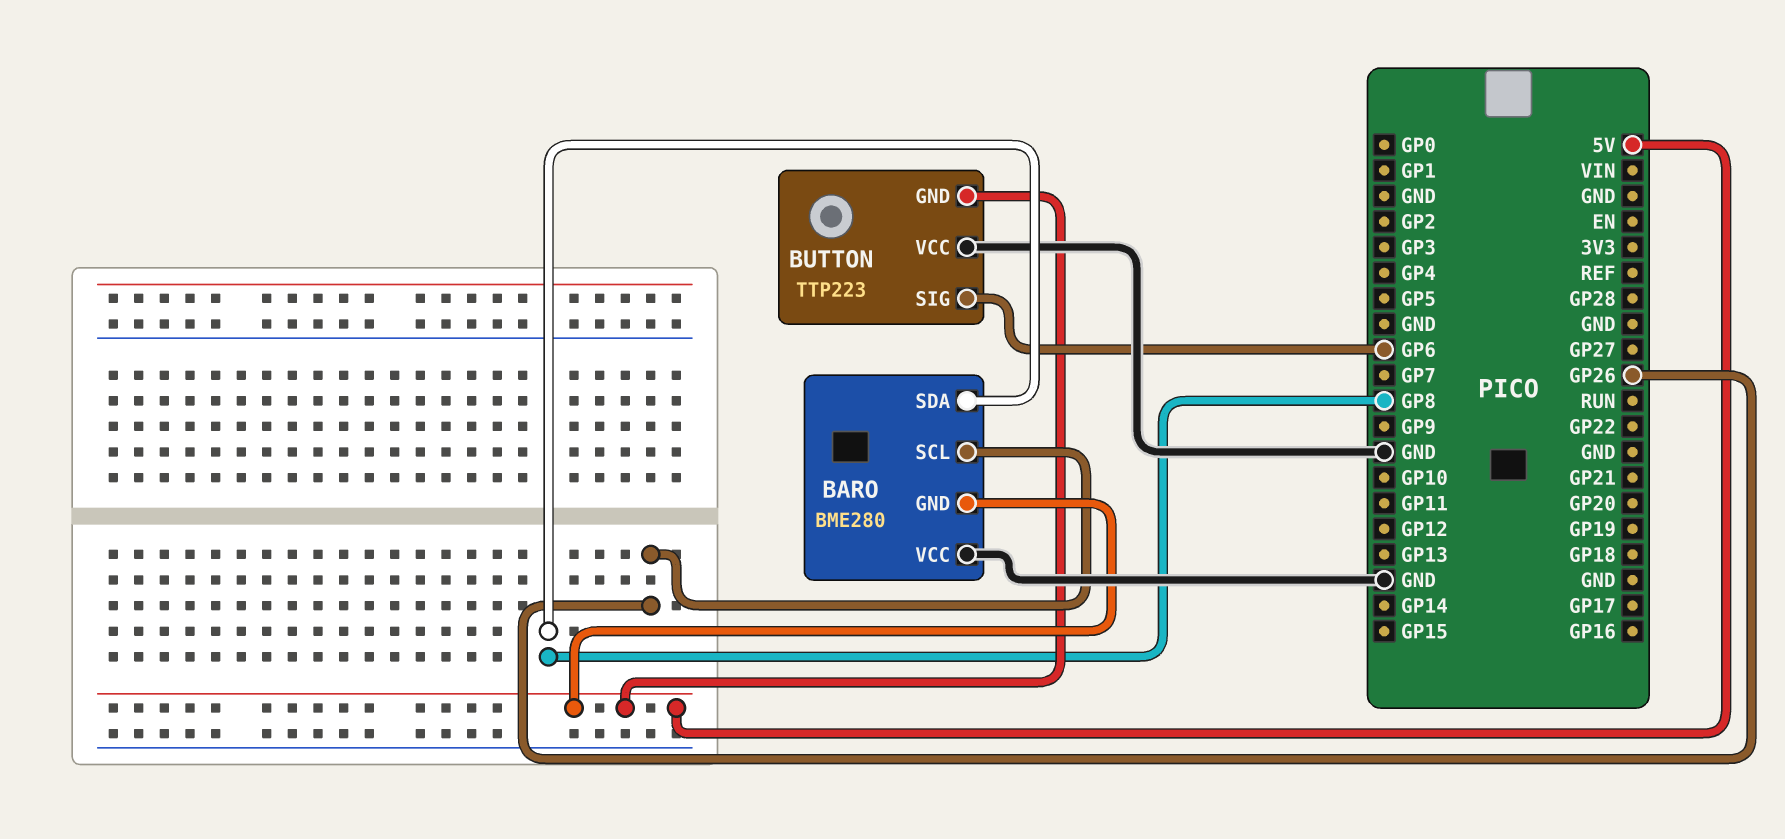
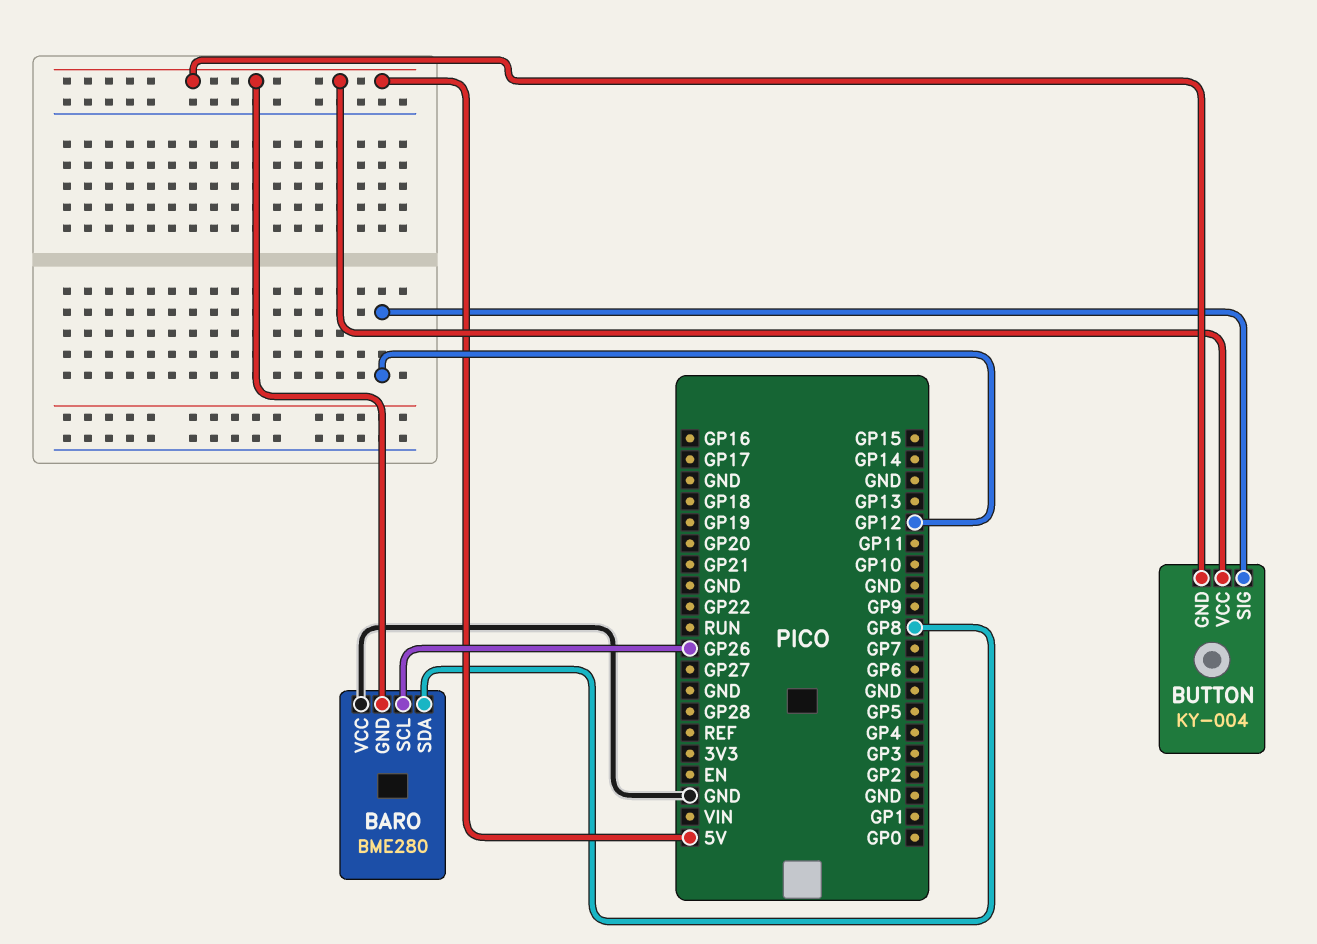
BUTTON: TTP223 -> KY-004
BUTTON pin SIG: GP6 -> GP12
BUTTON pin VCC: GND -> 5V

